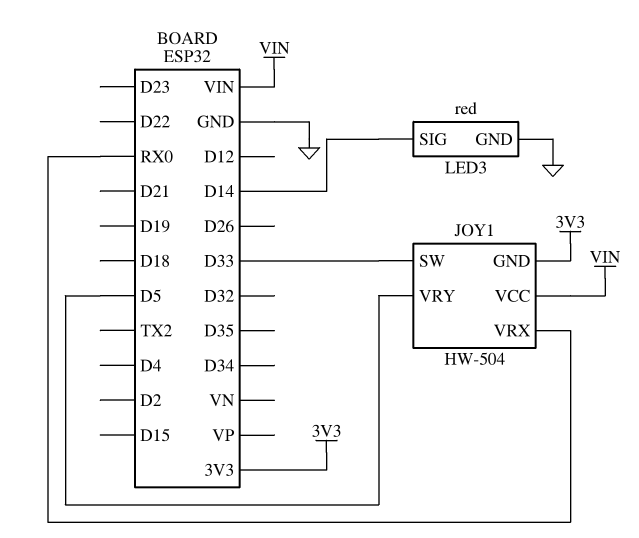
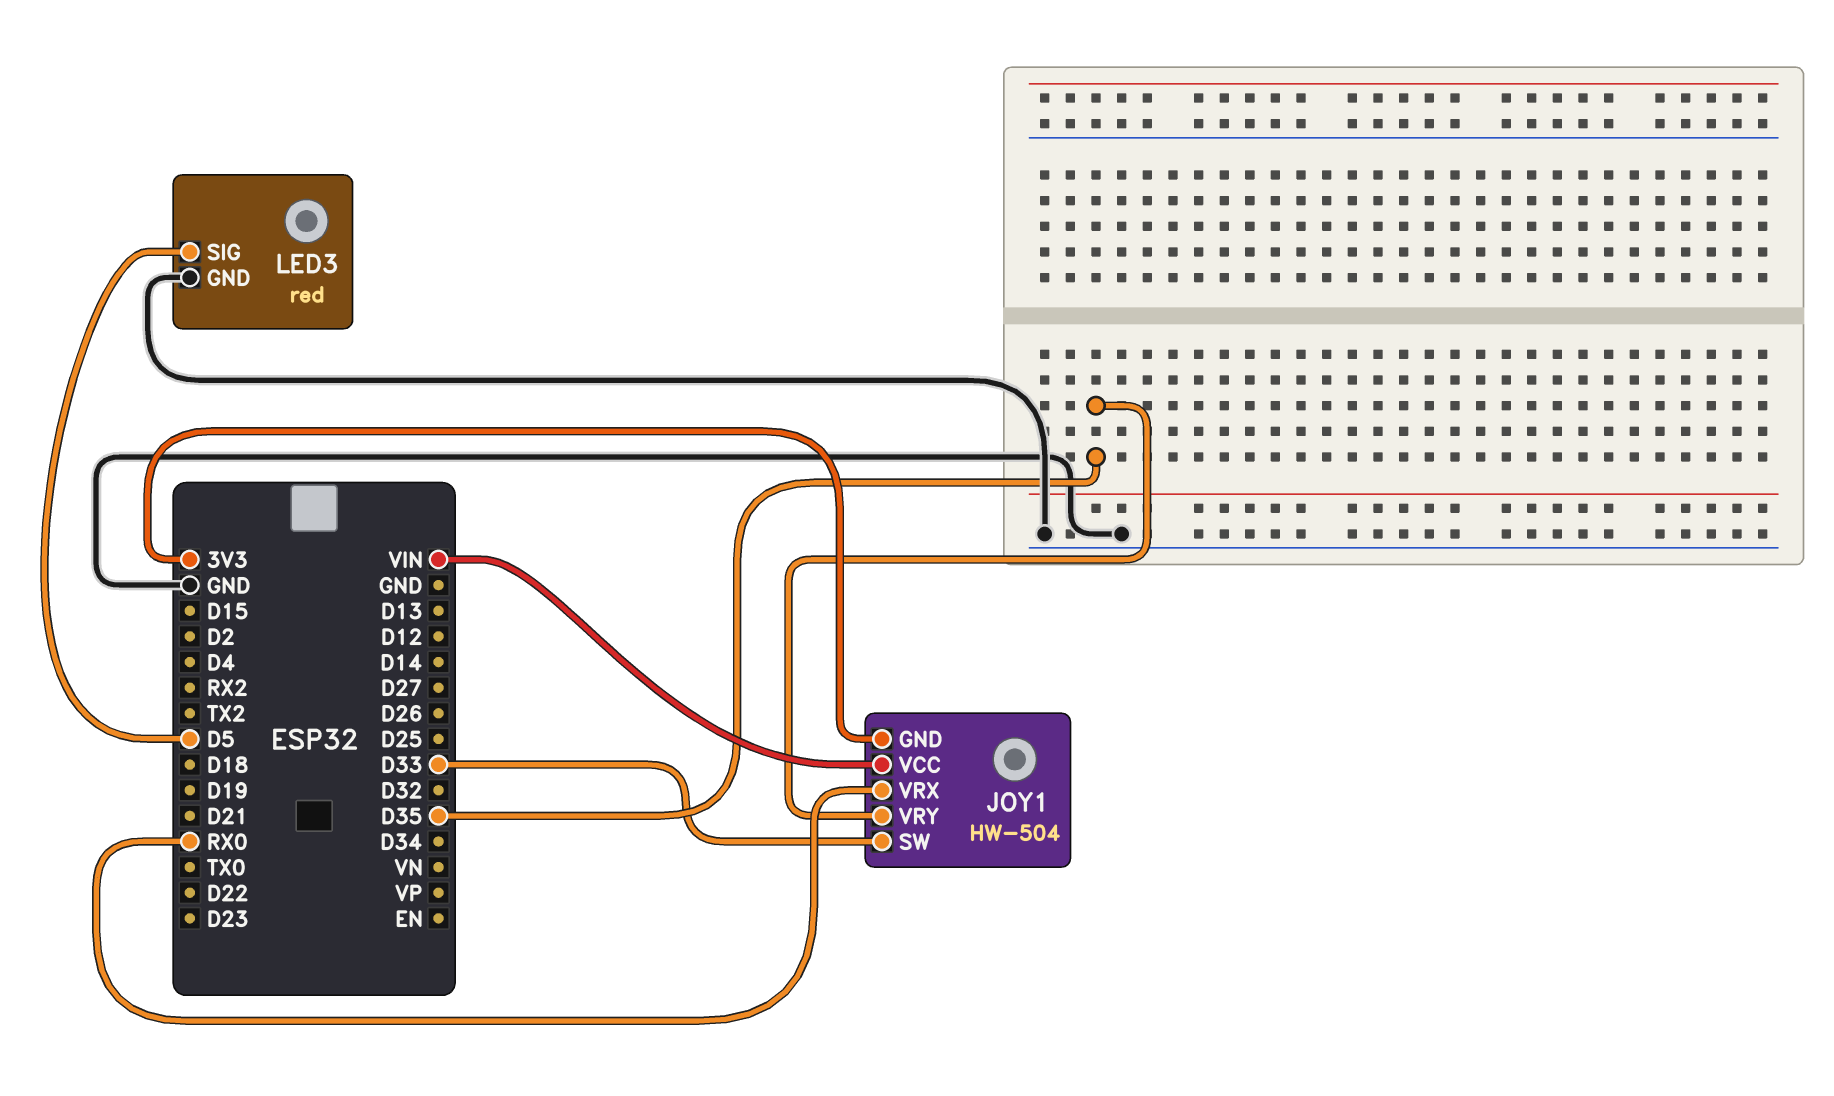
JOY1 pin VRY: D5 -> D35
LED3 pin SIG: D14 -> D5

